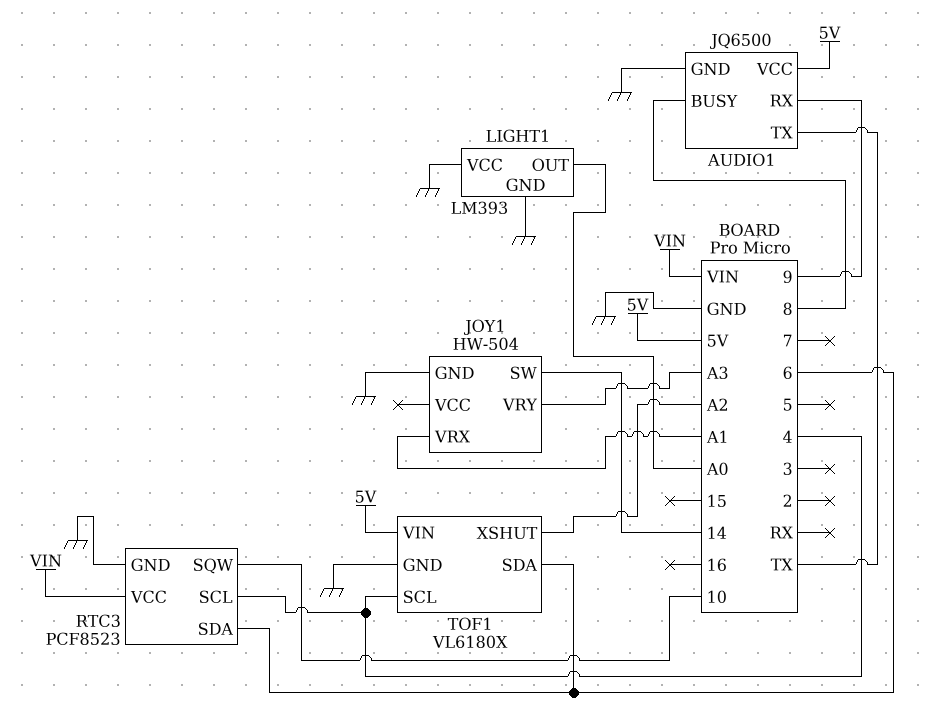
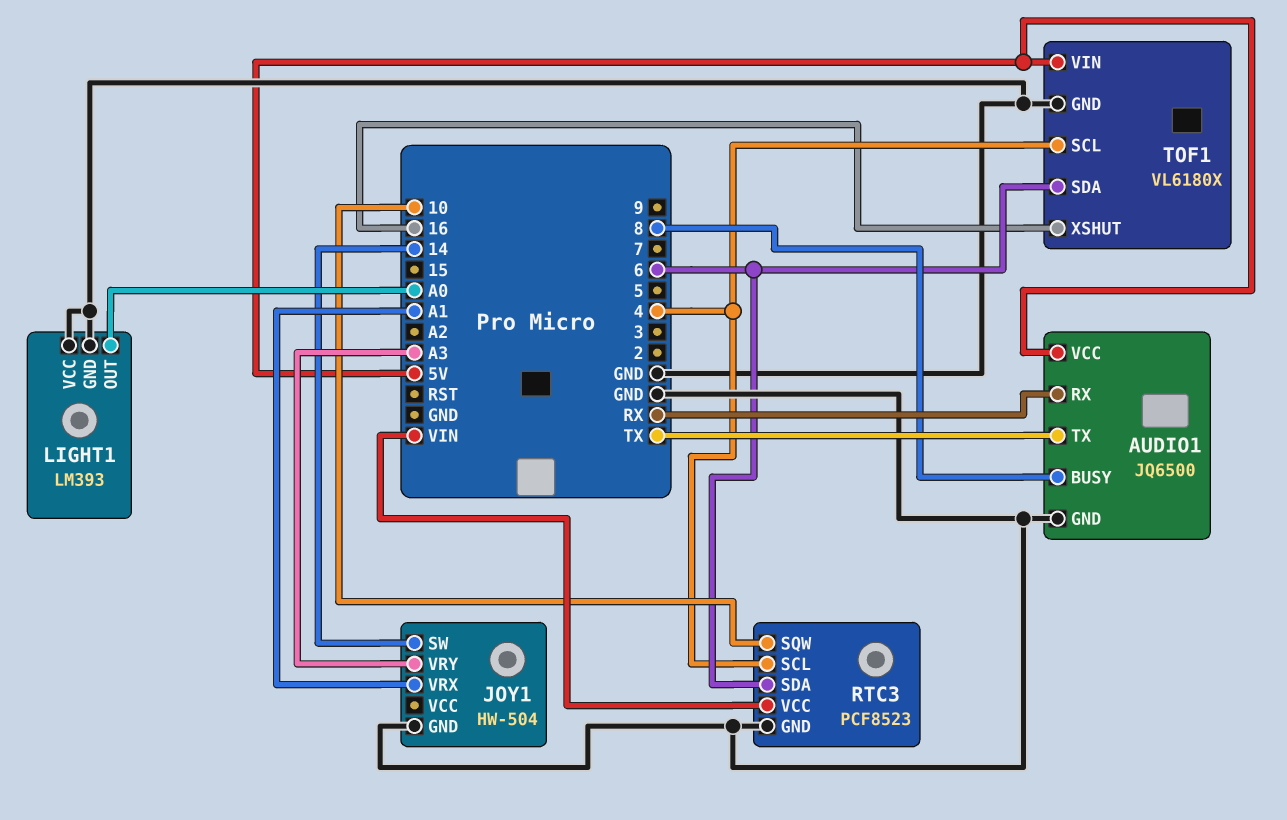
AUDIO1 pin RX: 9 -> RX
TOF1 pin XSHUT: A2 -> 16

